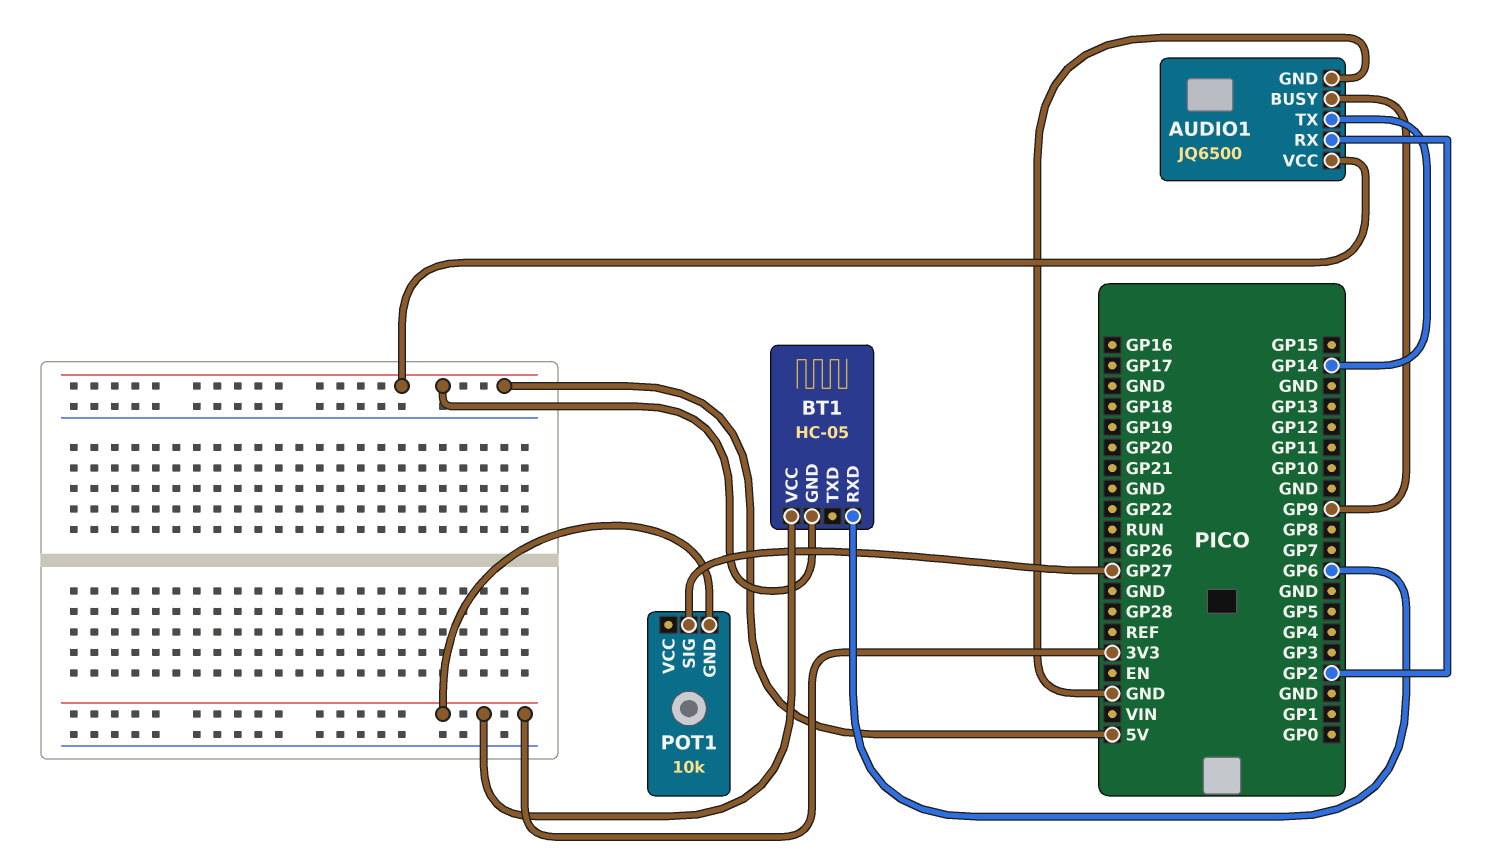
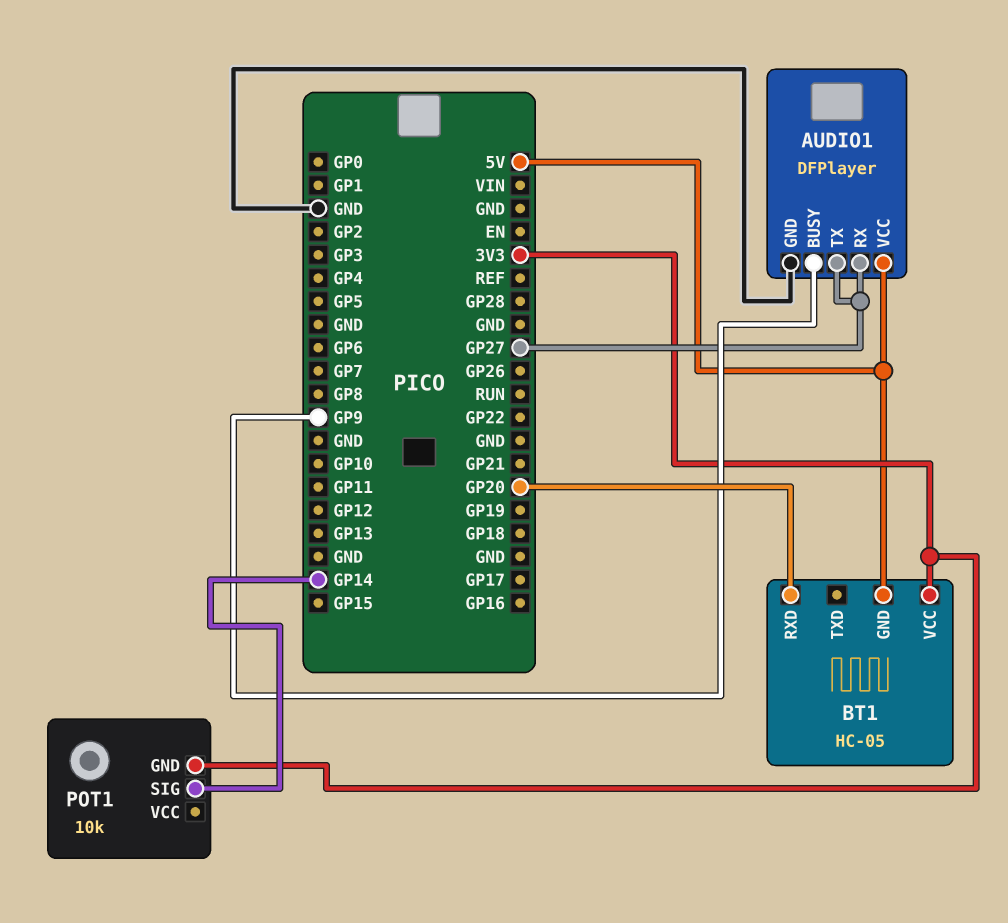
AUDIO1: JQ6500 -> DFPlayer
AUDIO1 pin RX: GP2 -> GP27
AUDIO1 pin TX: GP14 -> GP27
BT1 pin RXD: GP6 -> GP20
POT1 pin SIG: GP27 -> GP14

